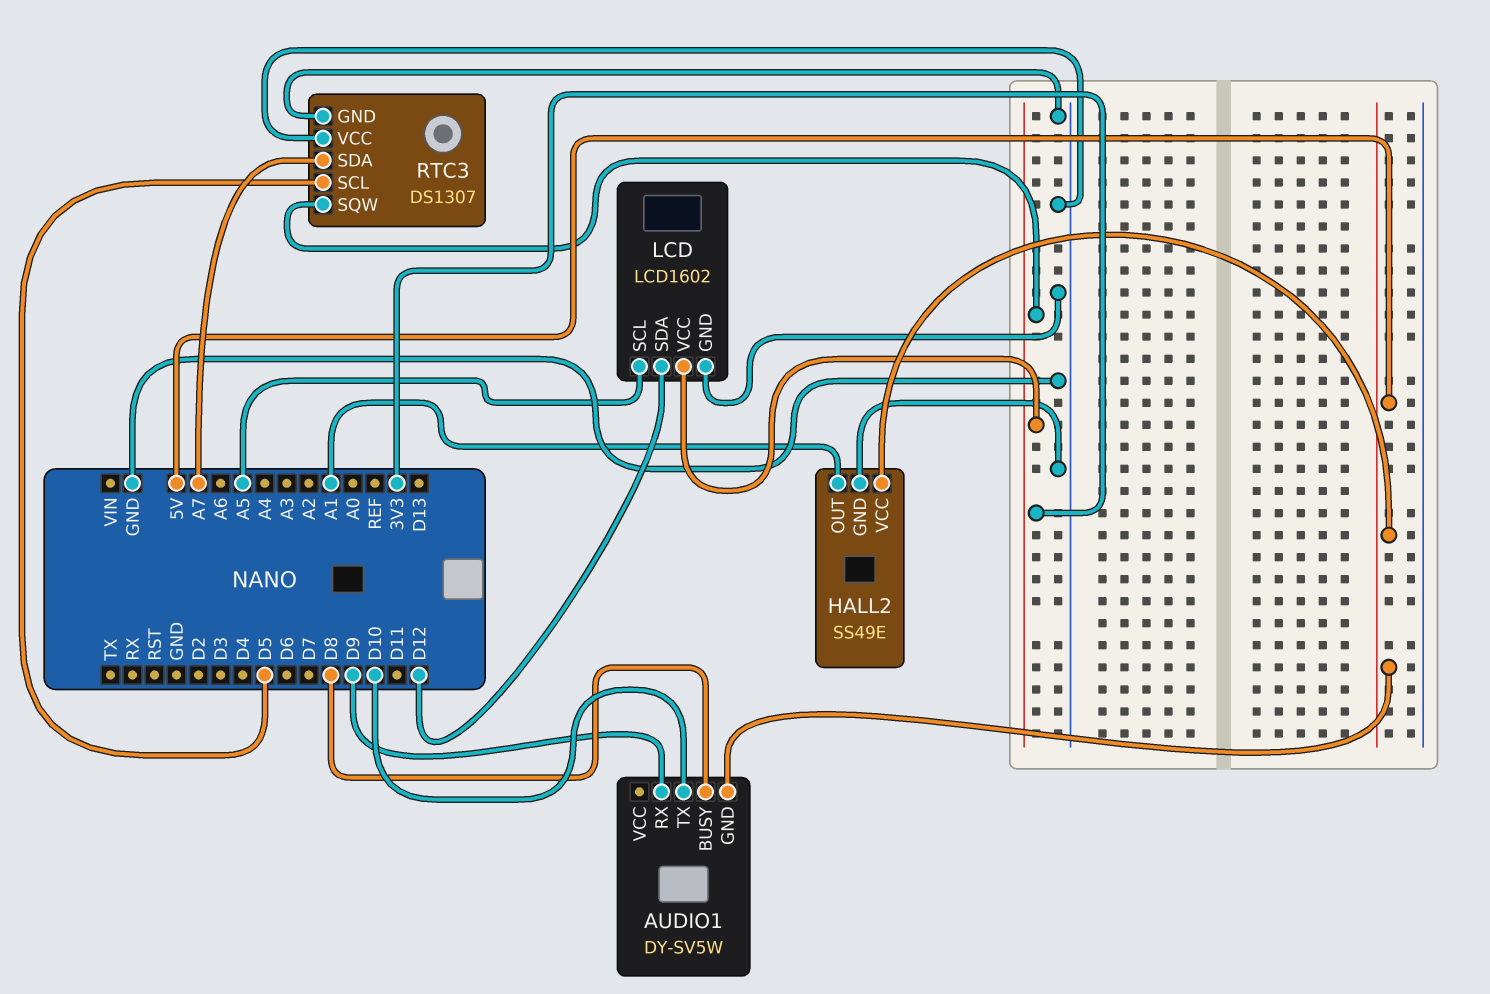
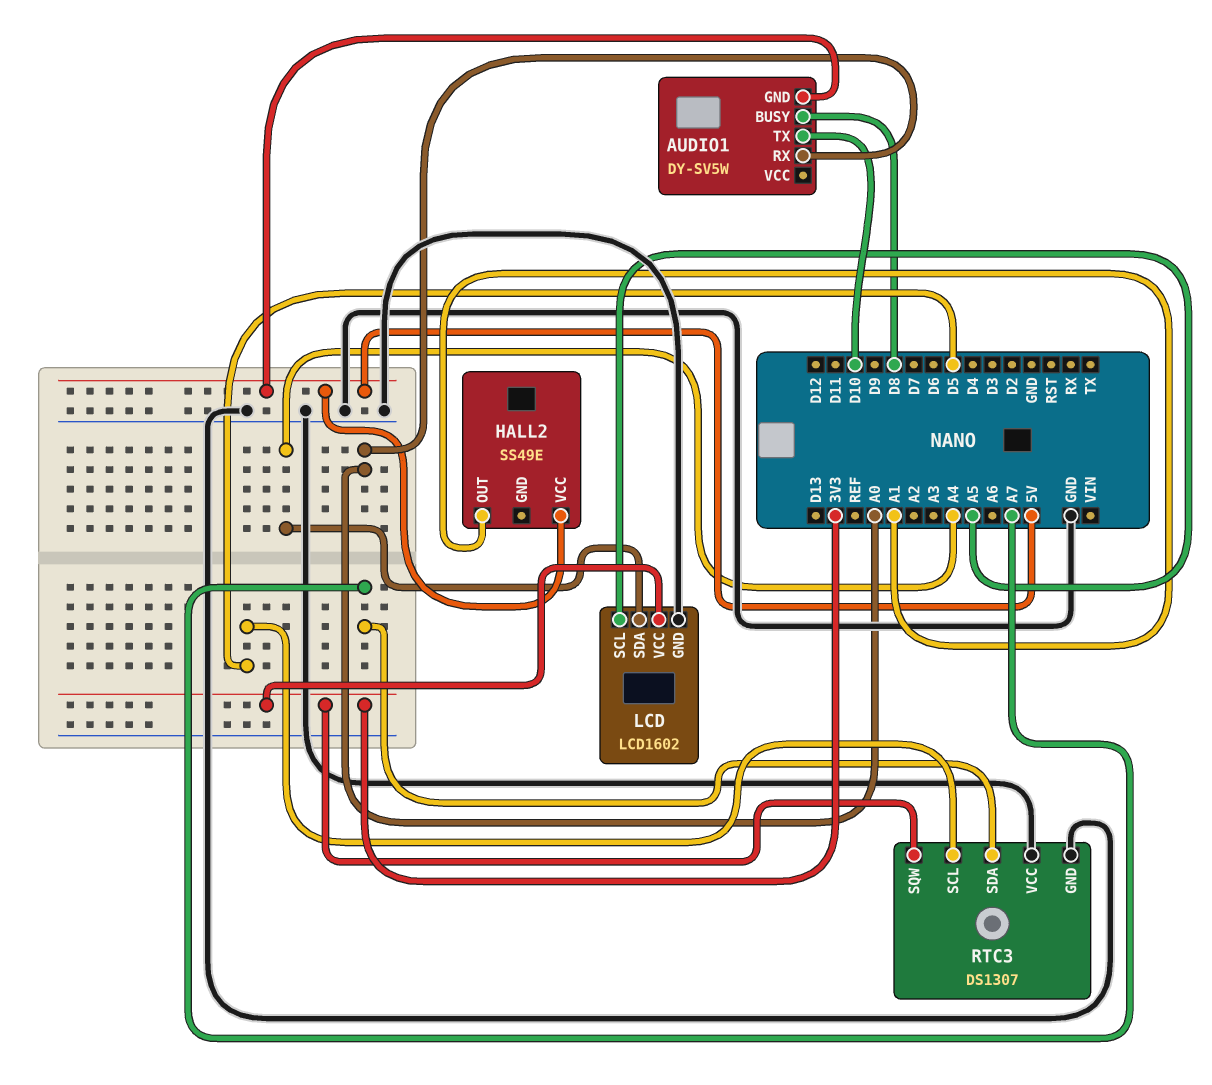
AUDIO1 pin RX: D9 -> A0
HALL2 pin GND: GND -> none
LCD pin SDA: D12 -> A4

